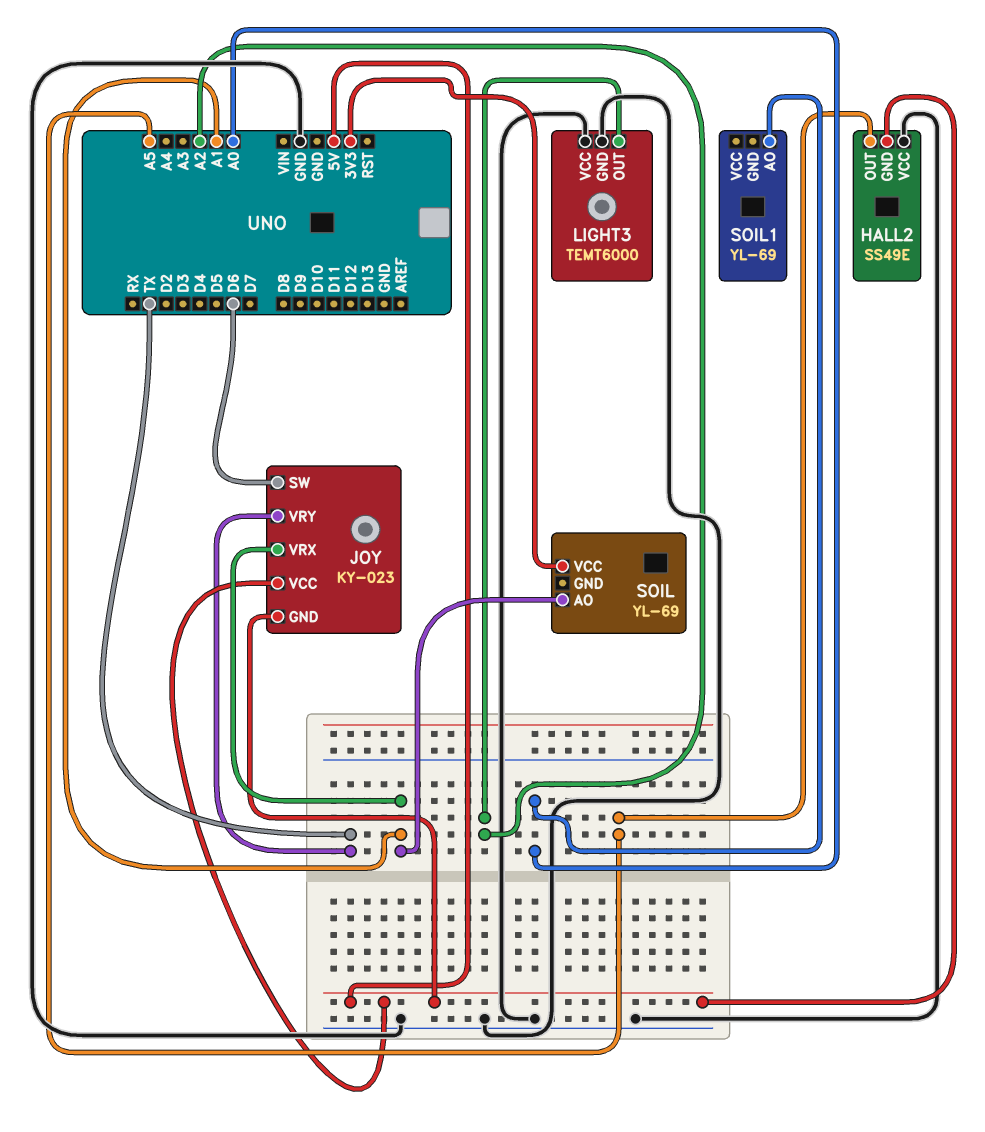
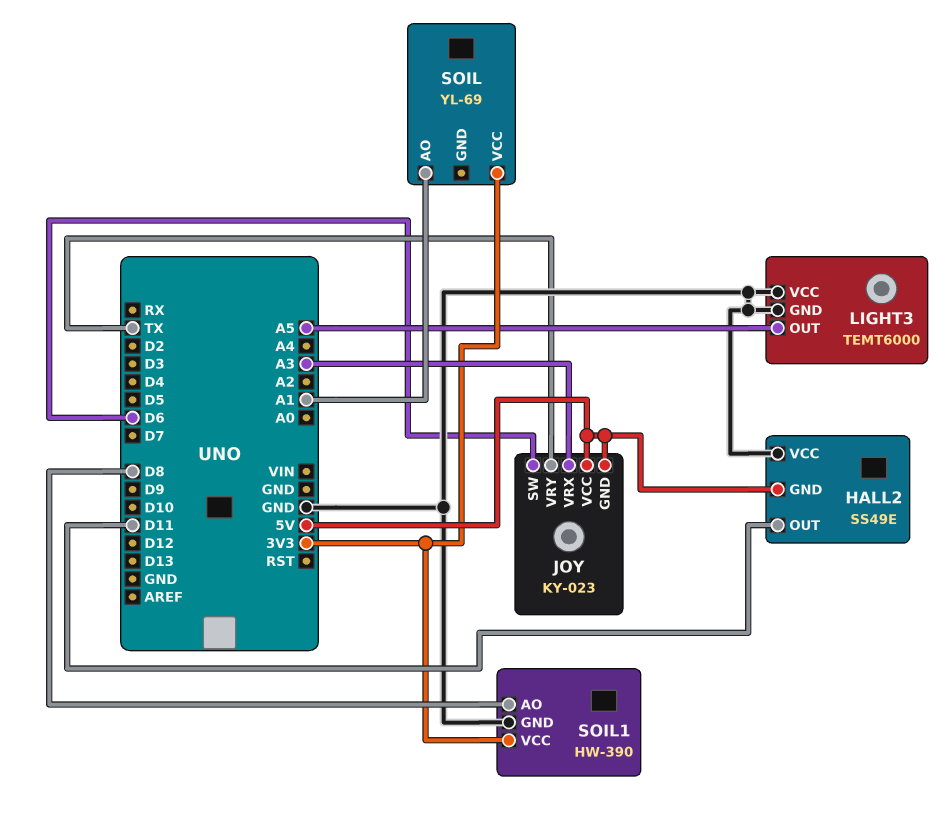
HALL2 pin OUT: A5 -> D11
JOY pin VRX: A1 -> A3
LIGHT3 pin OUT: A2 -> A5
SOIL1: YL-69 -> HW-390
SOIL1 pin AO: A0 -> D8
SOIL1 pin GND: none -> GND
SOIL1 pin VCC: none -> 3V3

